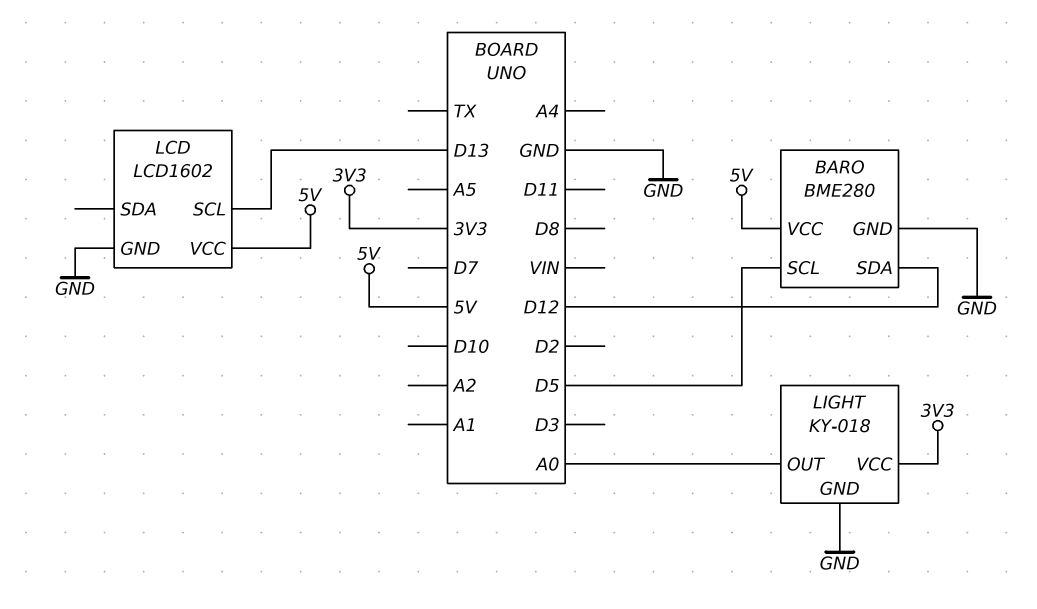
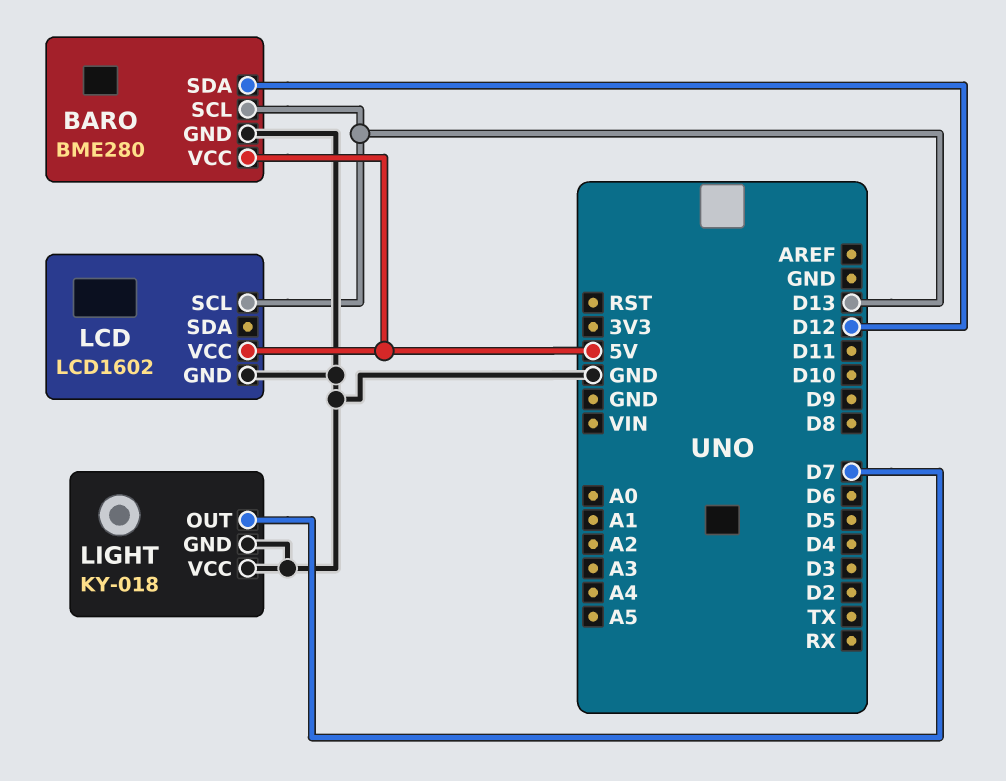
BARO pin SCL: D5 -> D13
LIGHT pin OUT: A0 -> D7
LIGHT pin VCC: 3V3 -> GND

